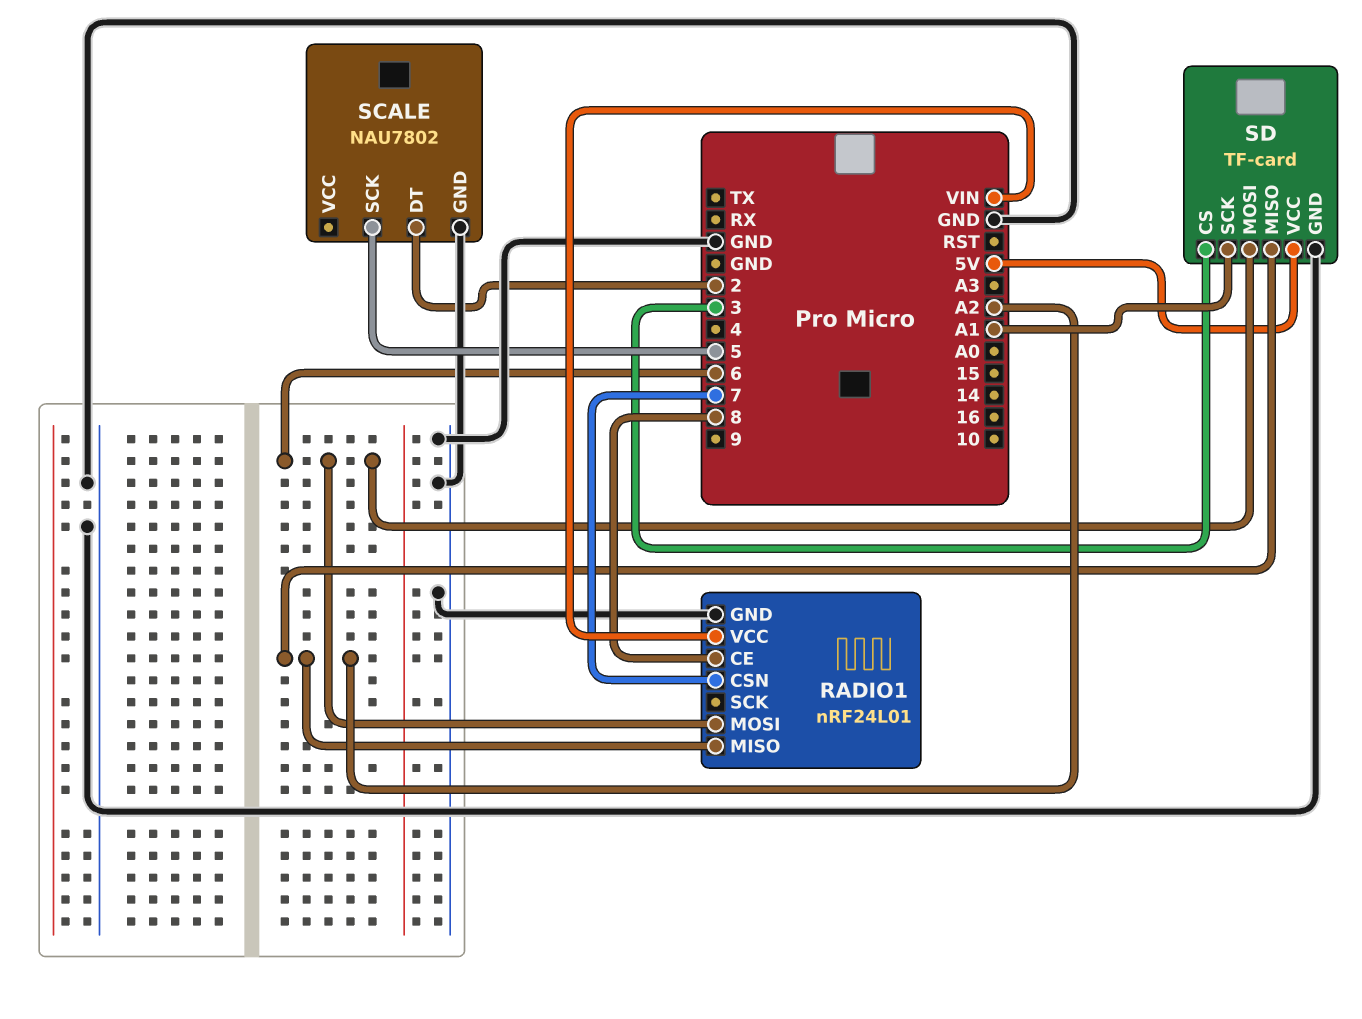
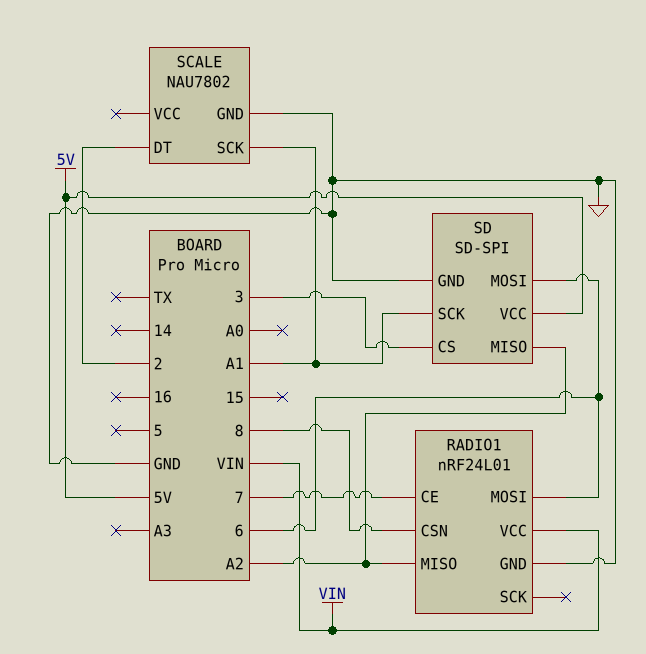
RADIO1 pin CE: 8 -> 7
RADIO1 pin CSN: 7 -> 8
SCALE pin SCK: 5 -> A1
SD: TF-card -> SD-SPI

